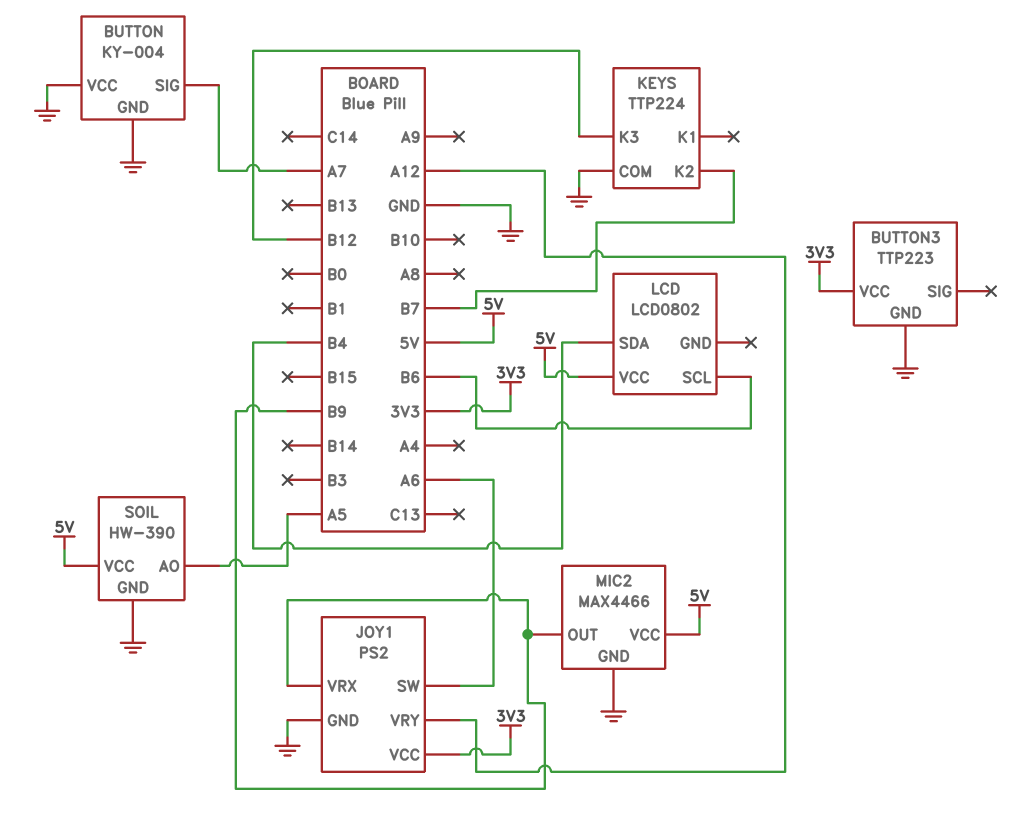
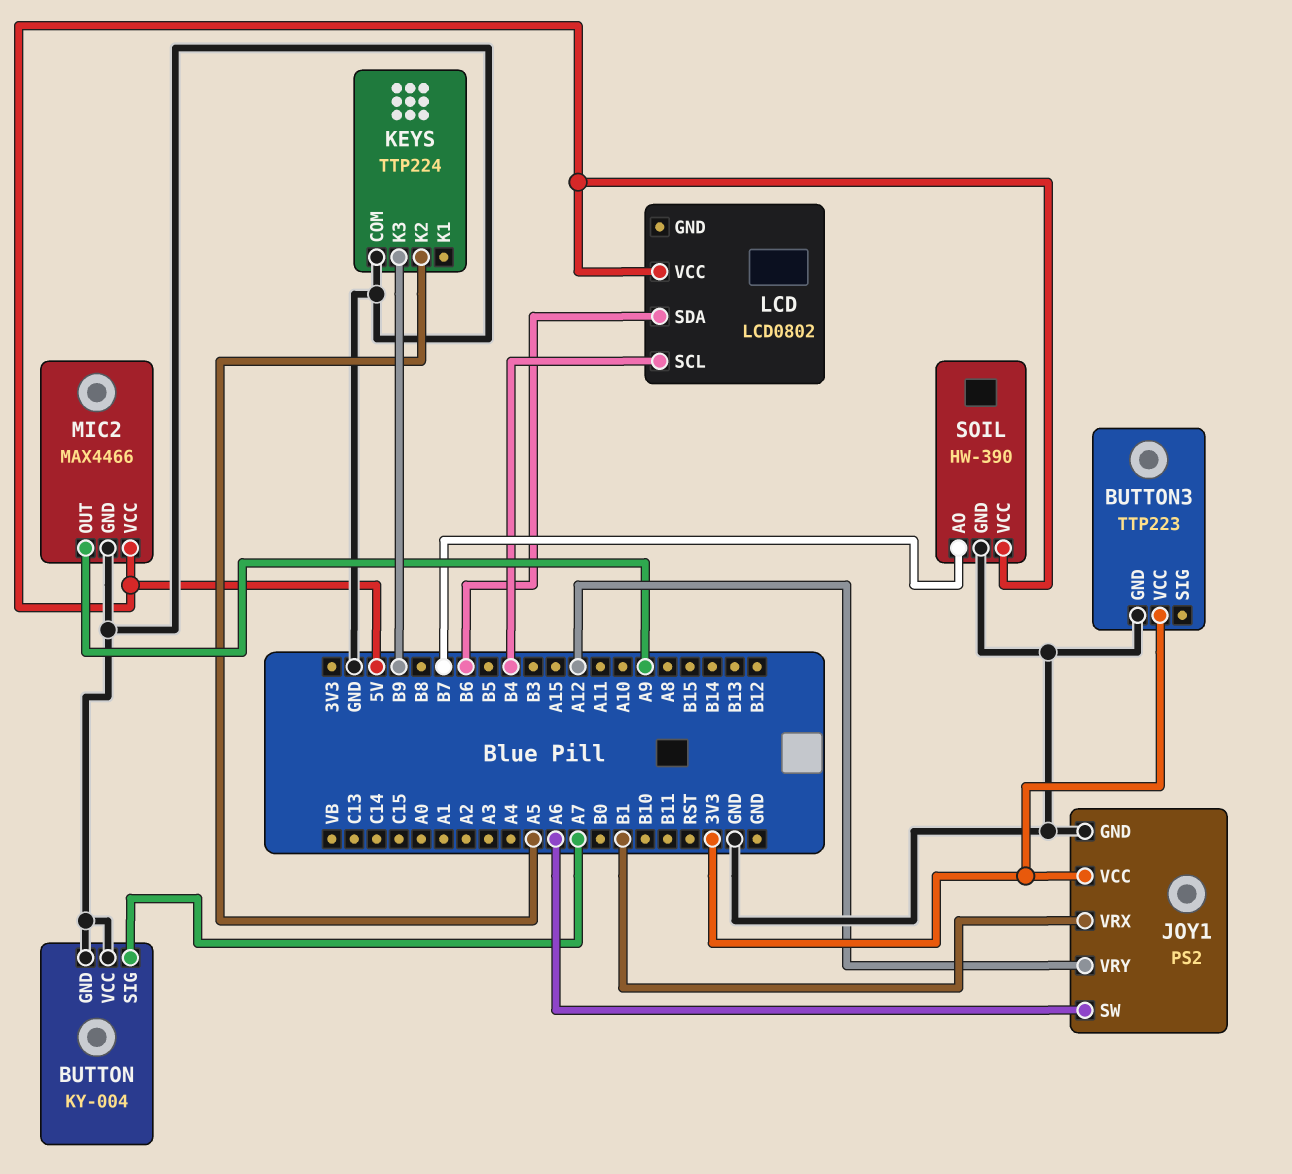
JOY1 pin VRX: B9 -> B1
KEYS pin K2: B7 -> A5
KEYS pin K3: B12 -> B9
LCD pin SCL: B6 -> B4
LCD pin SDA: B4 -> B6
MIC2 pin OUT: B9 -> A9
SOIL pin AO: A5 -> B7

